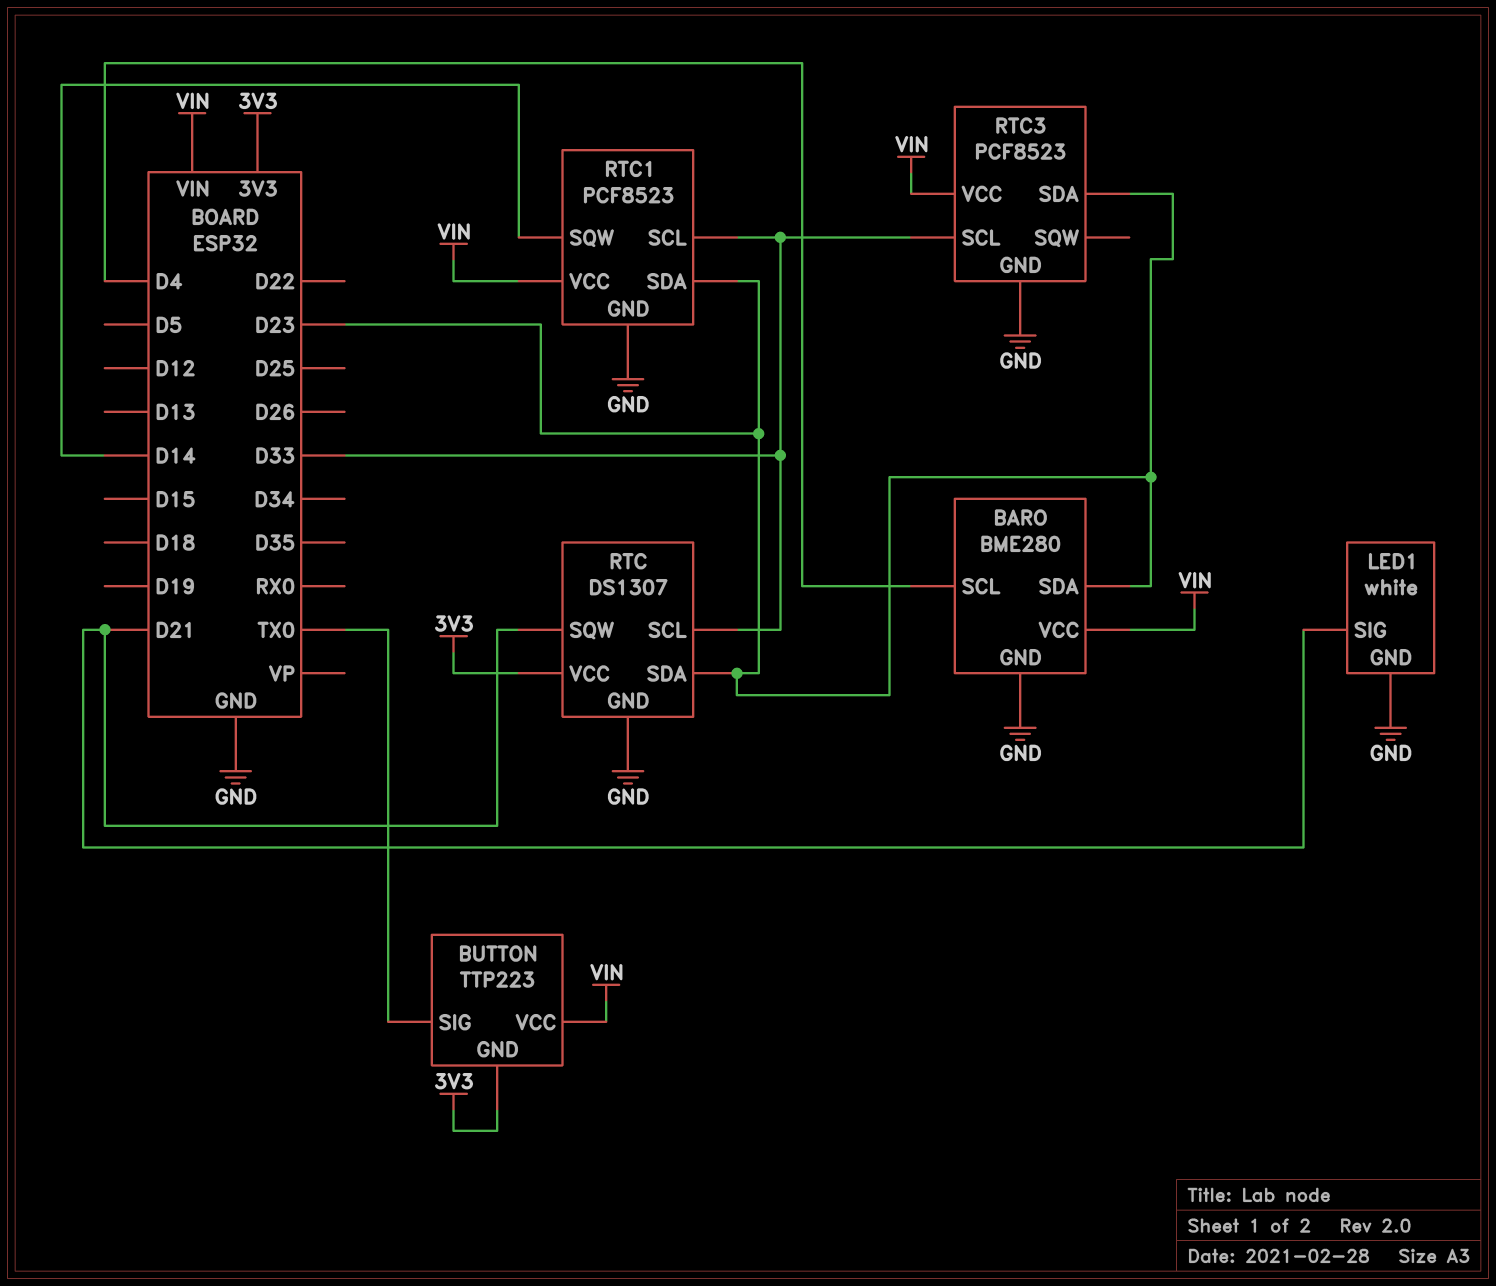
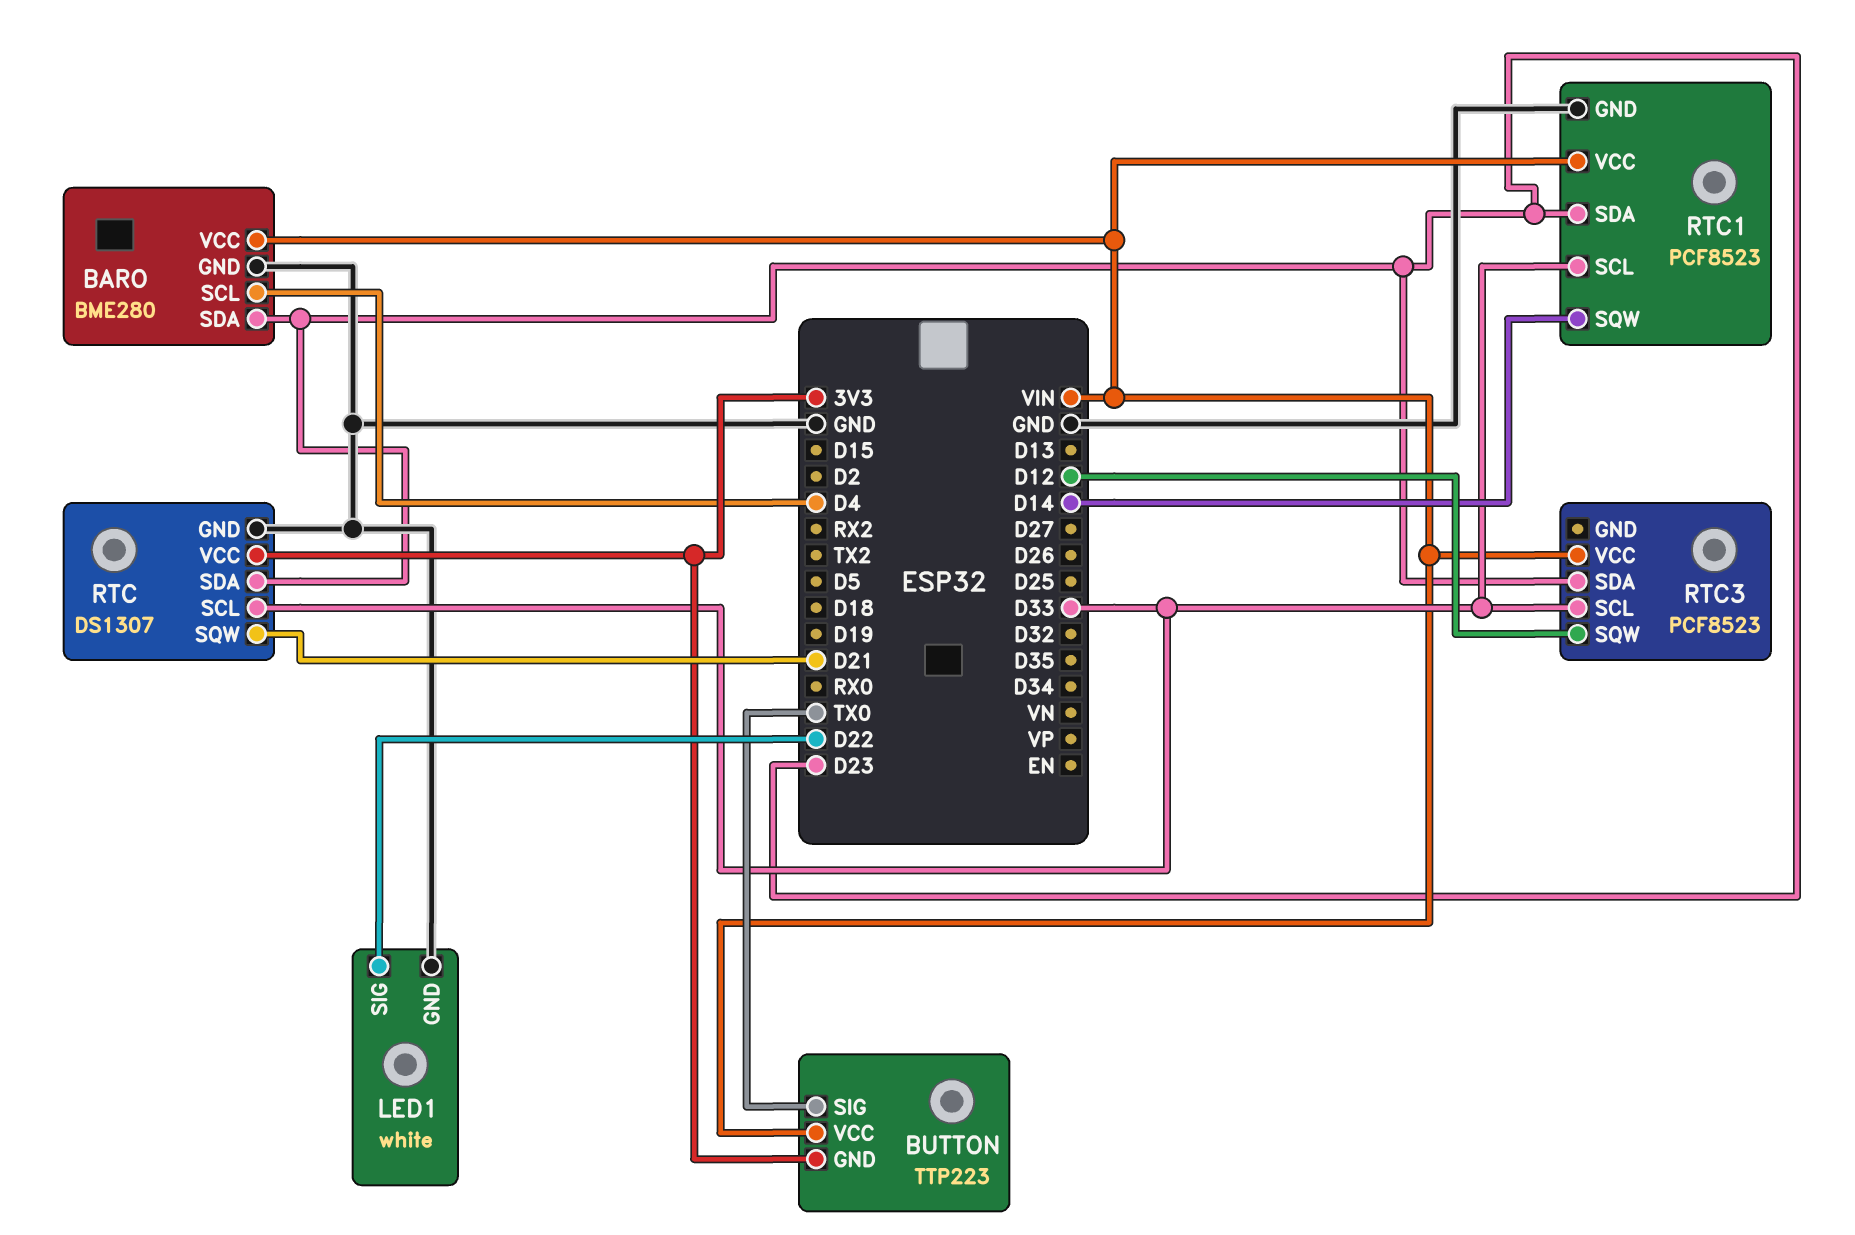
LED1 pin SIG: D21 -> D22
RTC3 pin GND: GND -> none
RTC3 pin SQW: none -> D12

